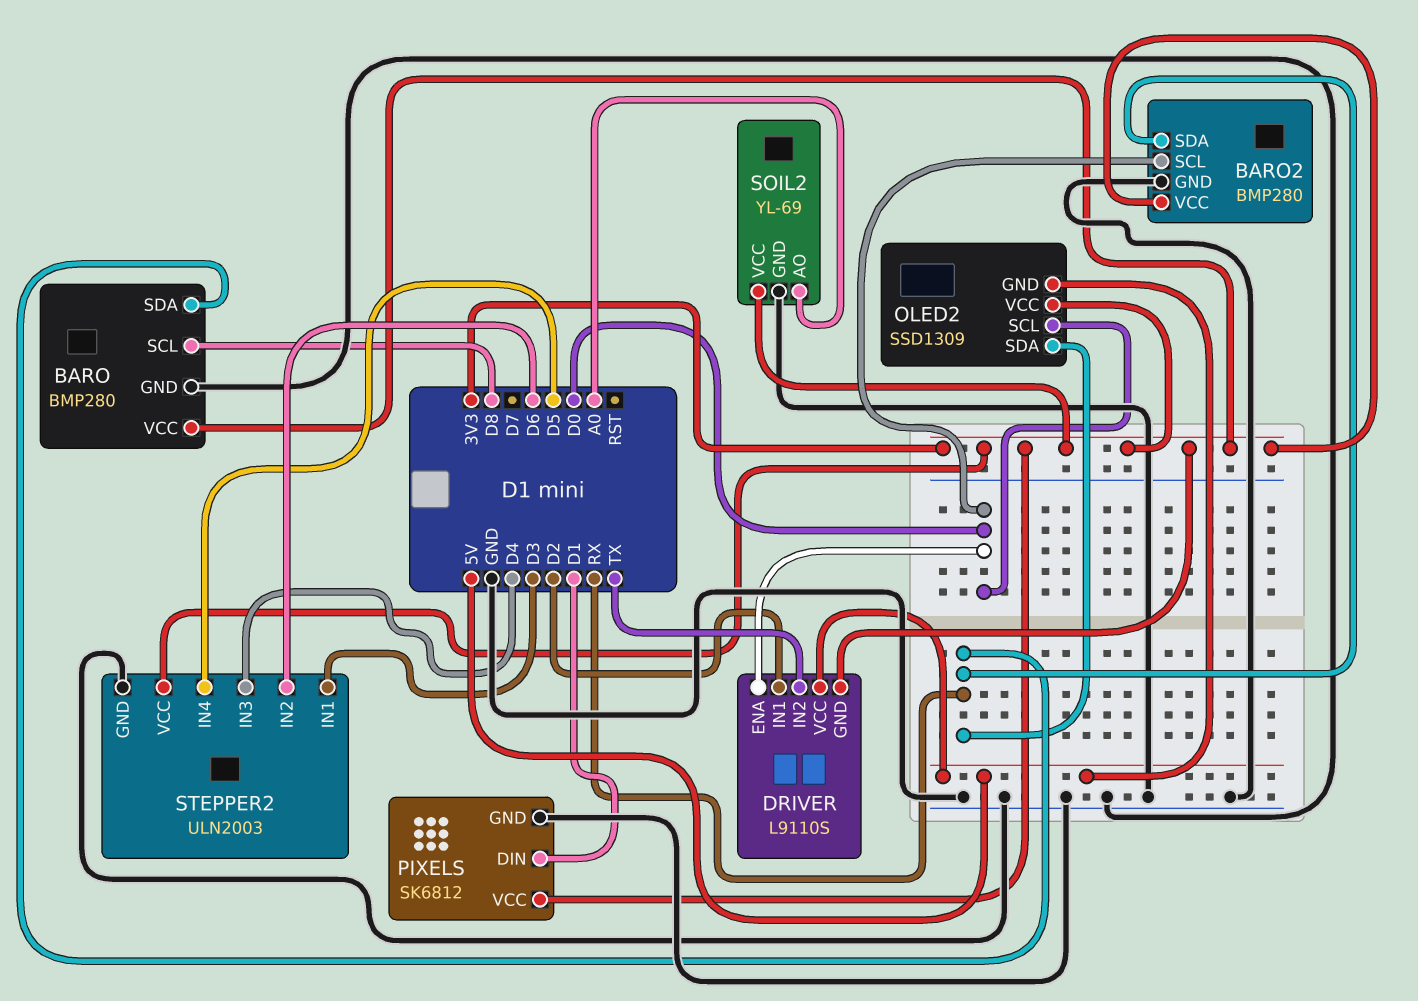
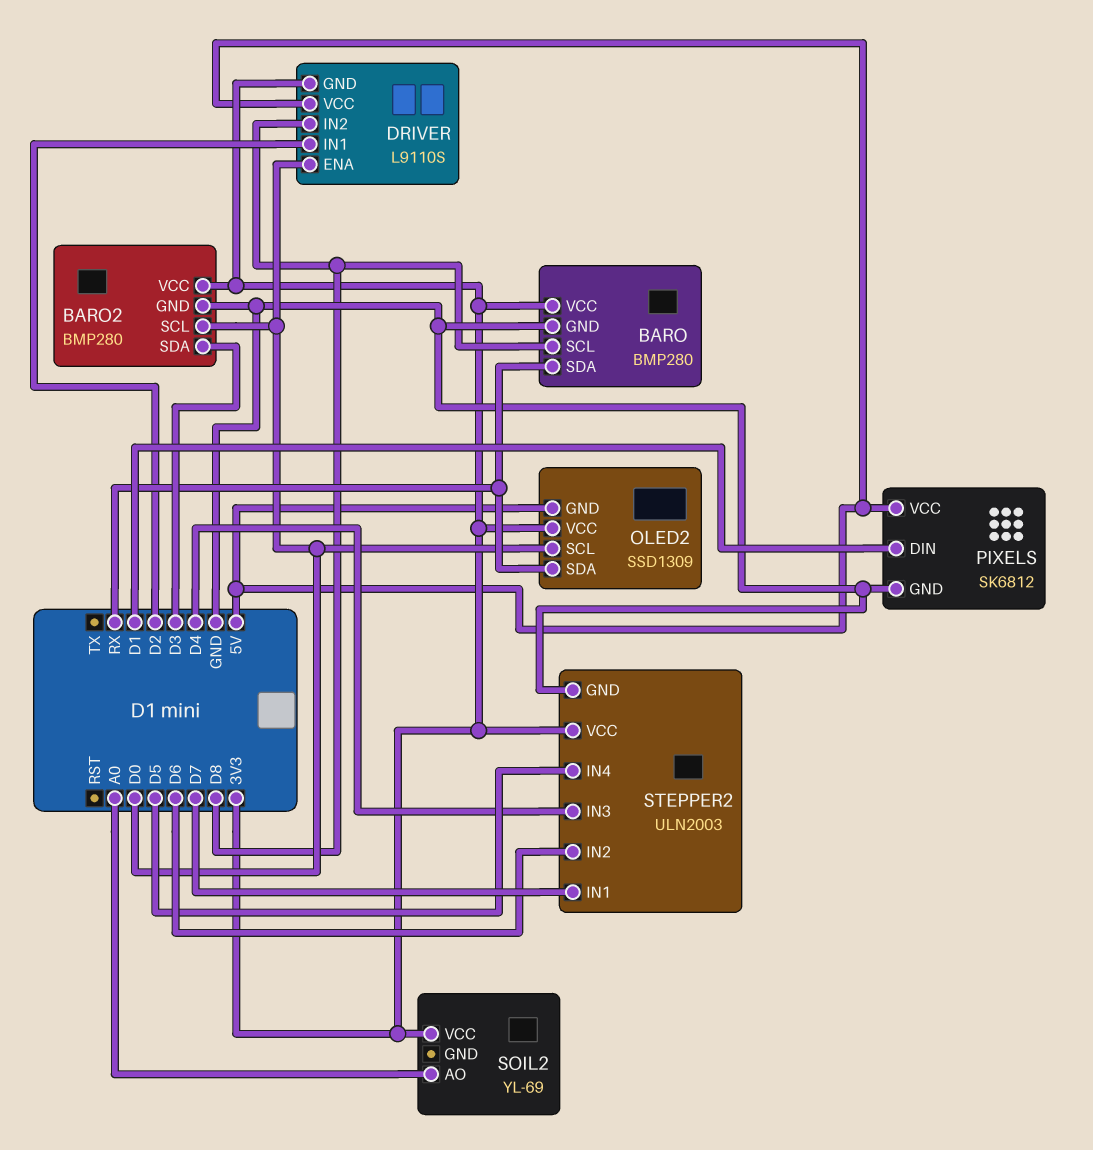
BARO2 pin SDA: RX -> D3
DRIVER pin IN2: TX -> D8
PIXELS pin VCC: 3V3 -> 5V
SOIL2 pin GND: GND -> none
STEPPER2 pin IN1: D3 -> D7

